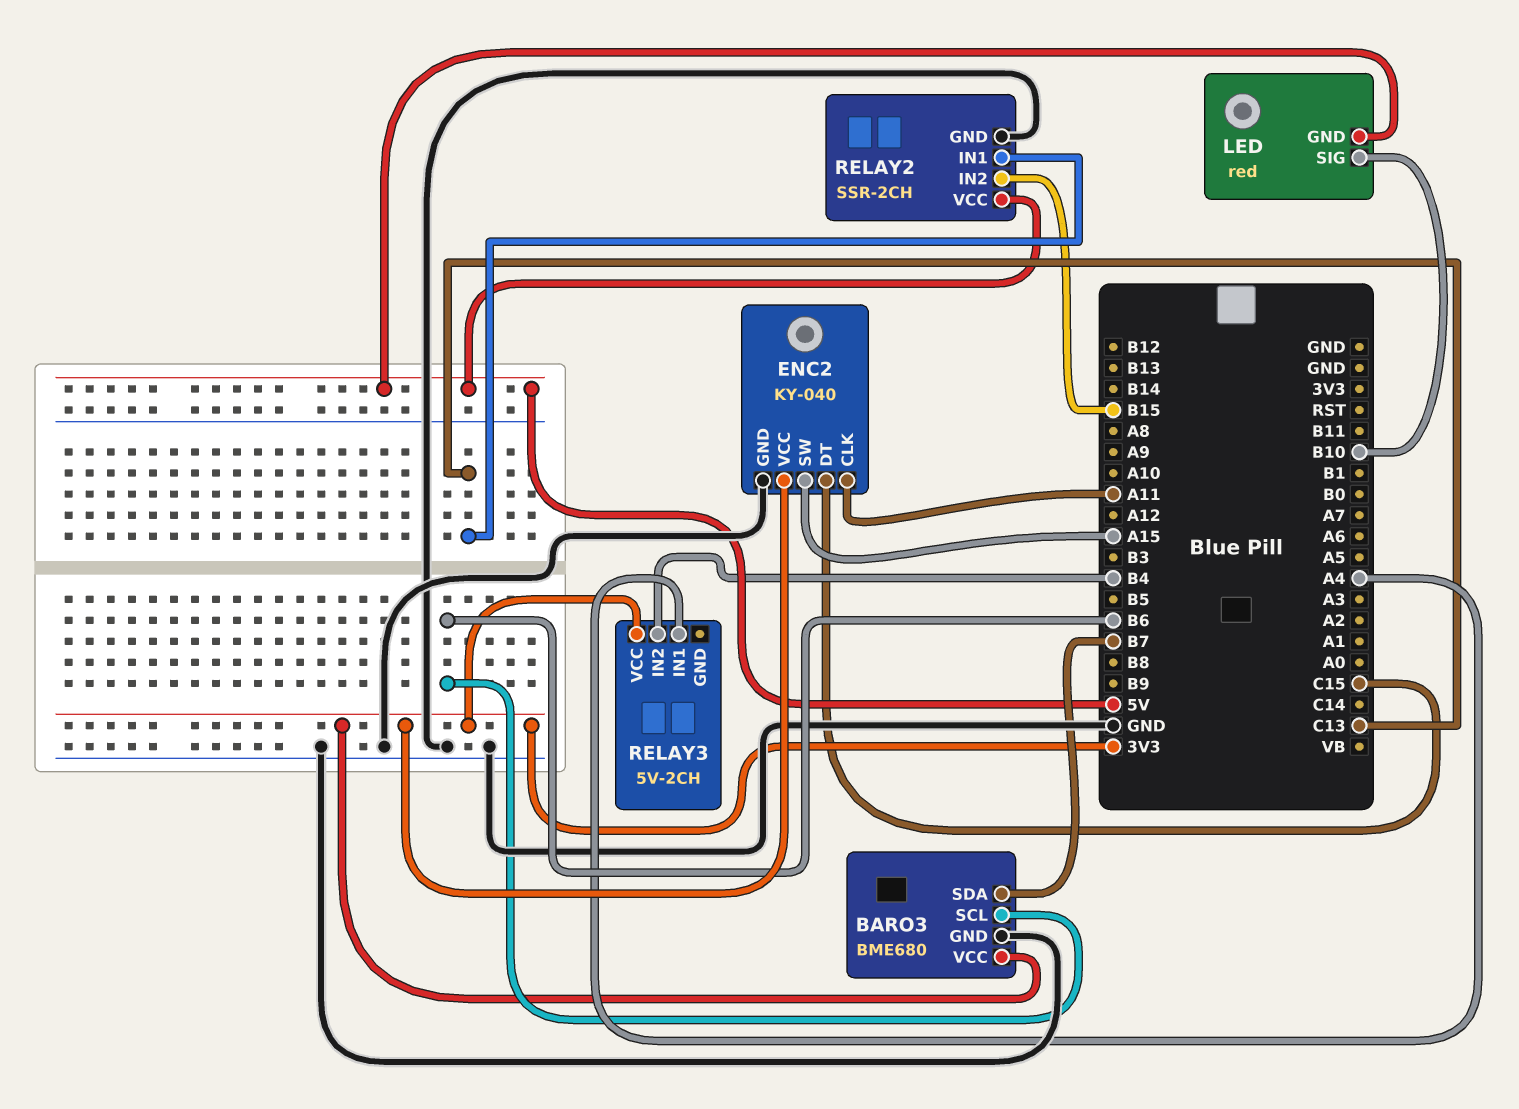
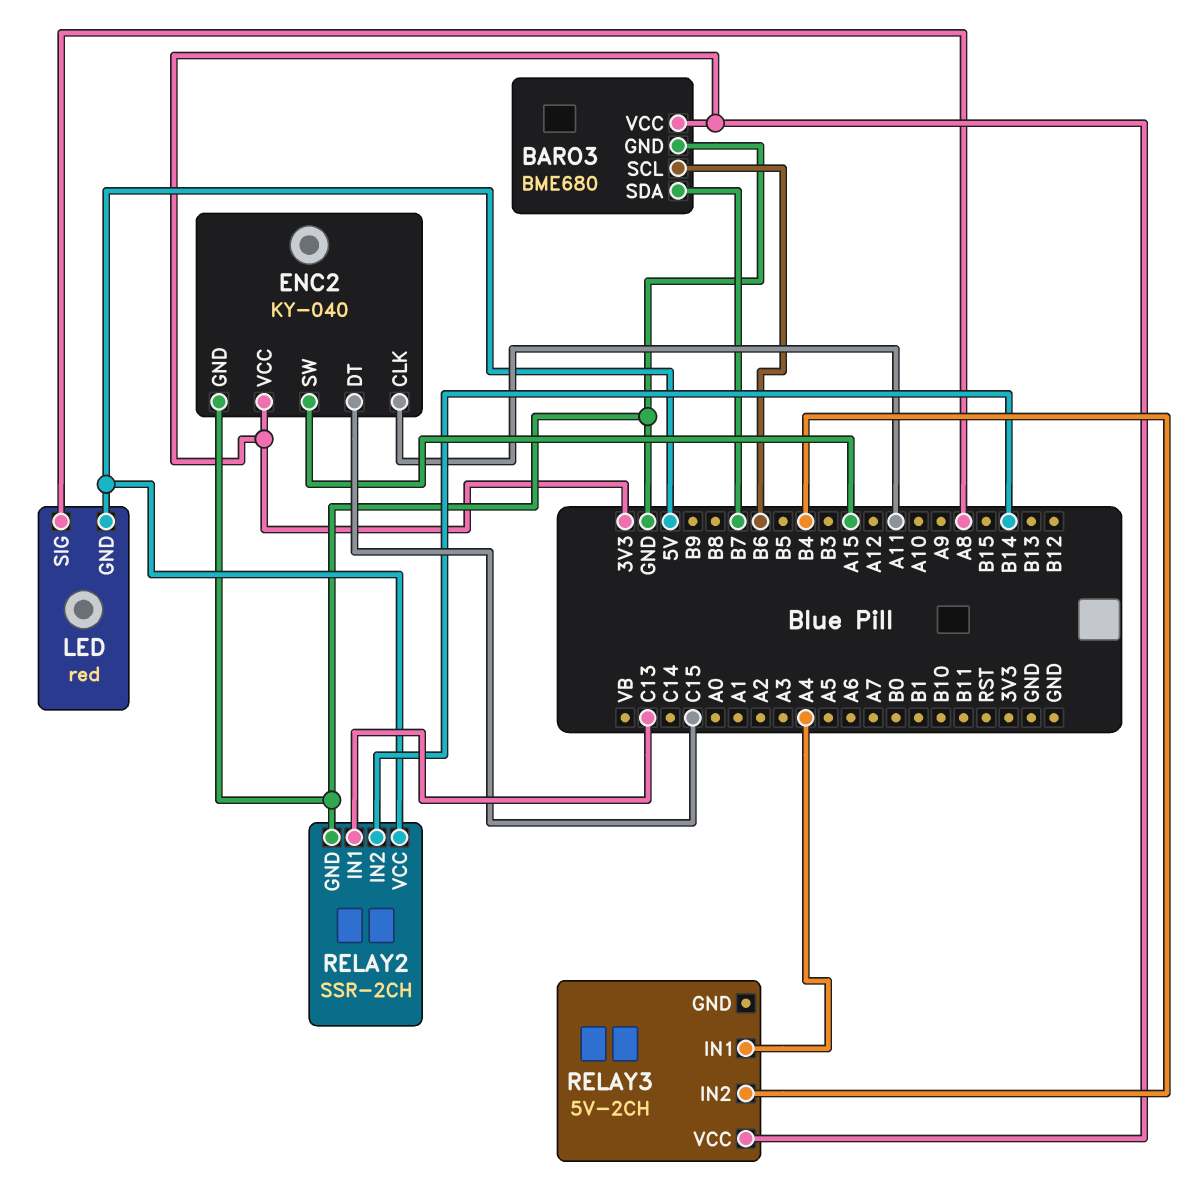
LED pin SIG: B10 -> A8
RELAY2 pin IN2: B15 -> B14

